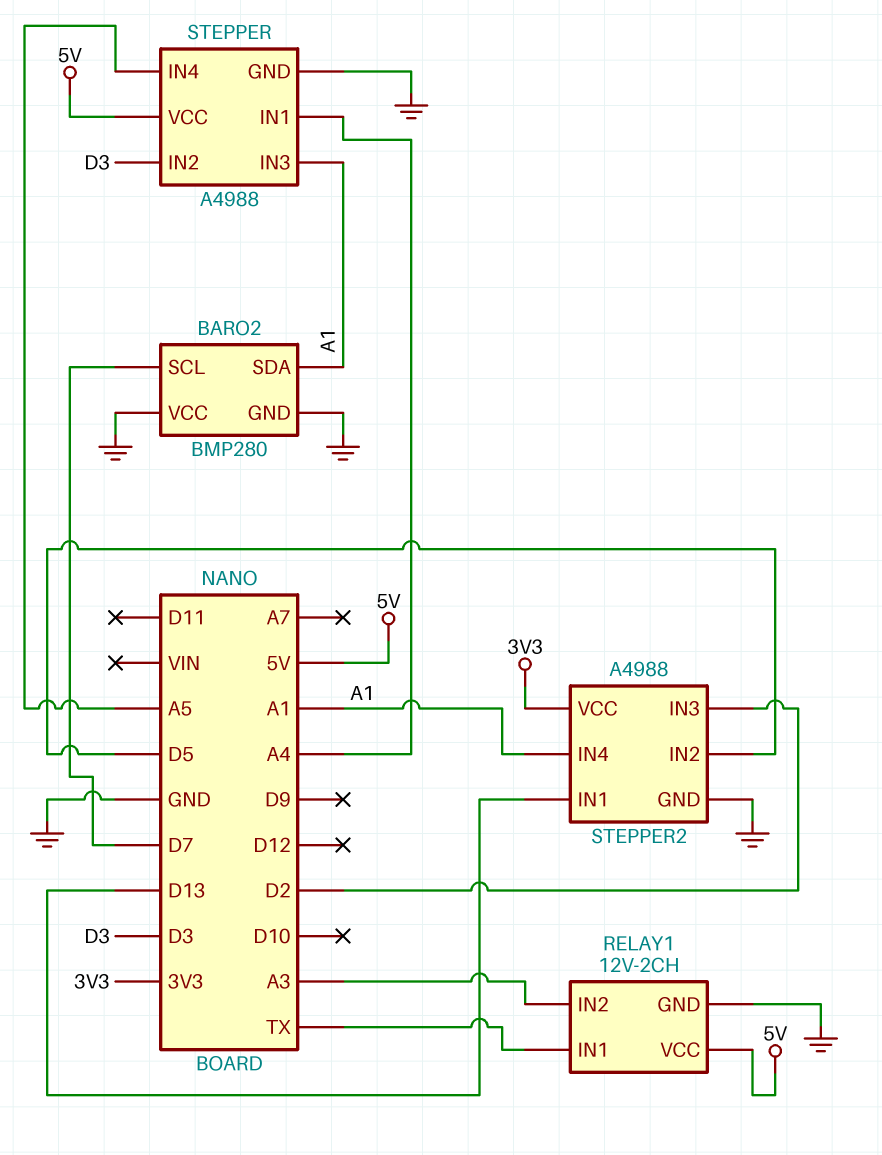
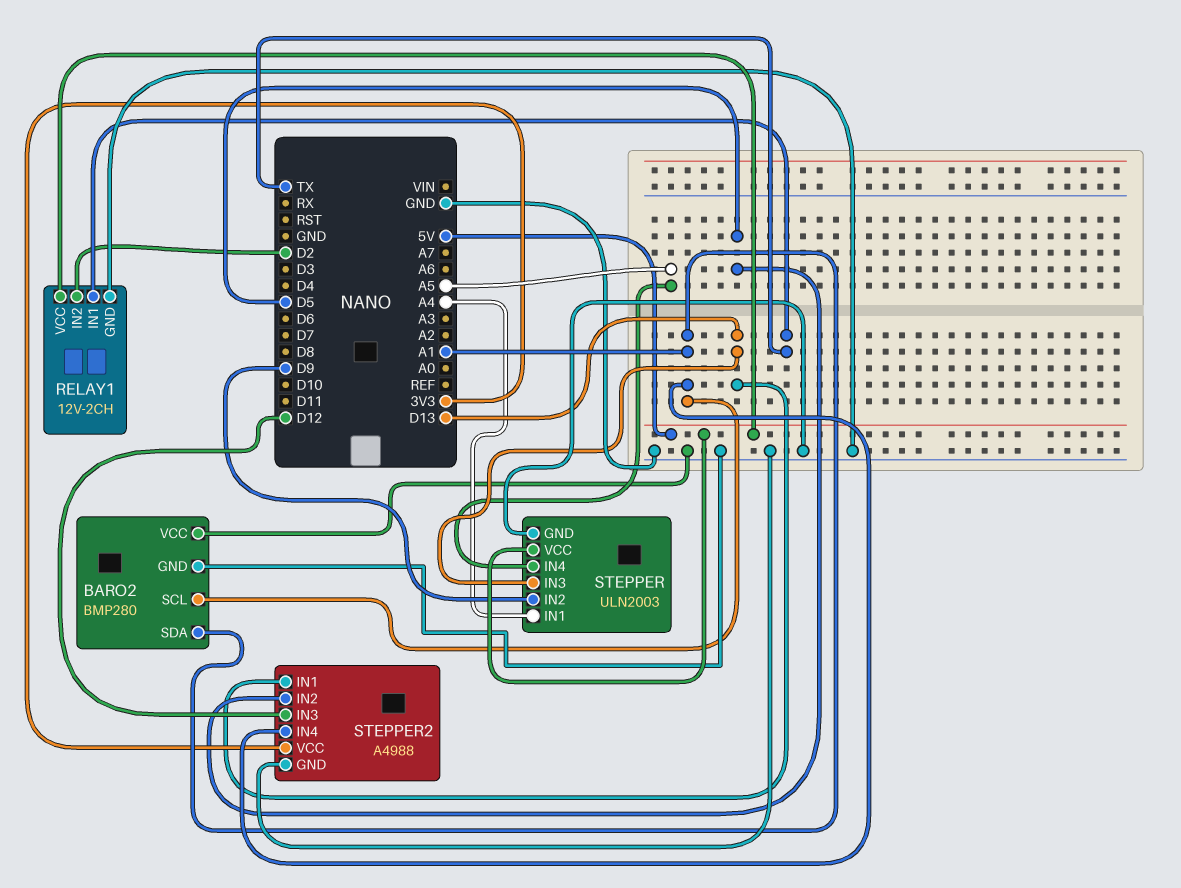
BARO2 pin SCL: D7 -> A1
RELAY1 pin IN2: A3 -> D2
STEPPER: A4988 -> ULN2003
STEPPER pin IN2: D3 -> D9
STEPPER pin IN3: A1 -> D13
STEPPER2 pin IN3: D2 -> D12

